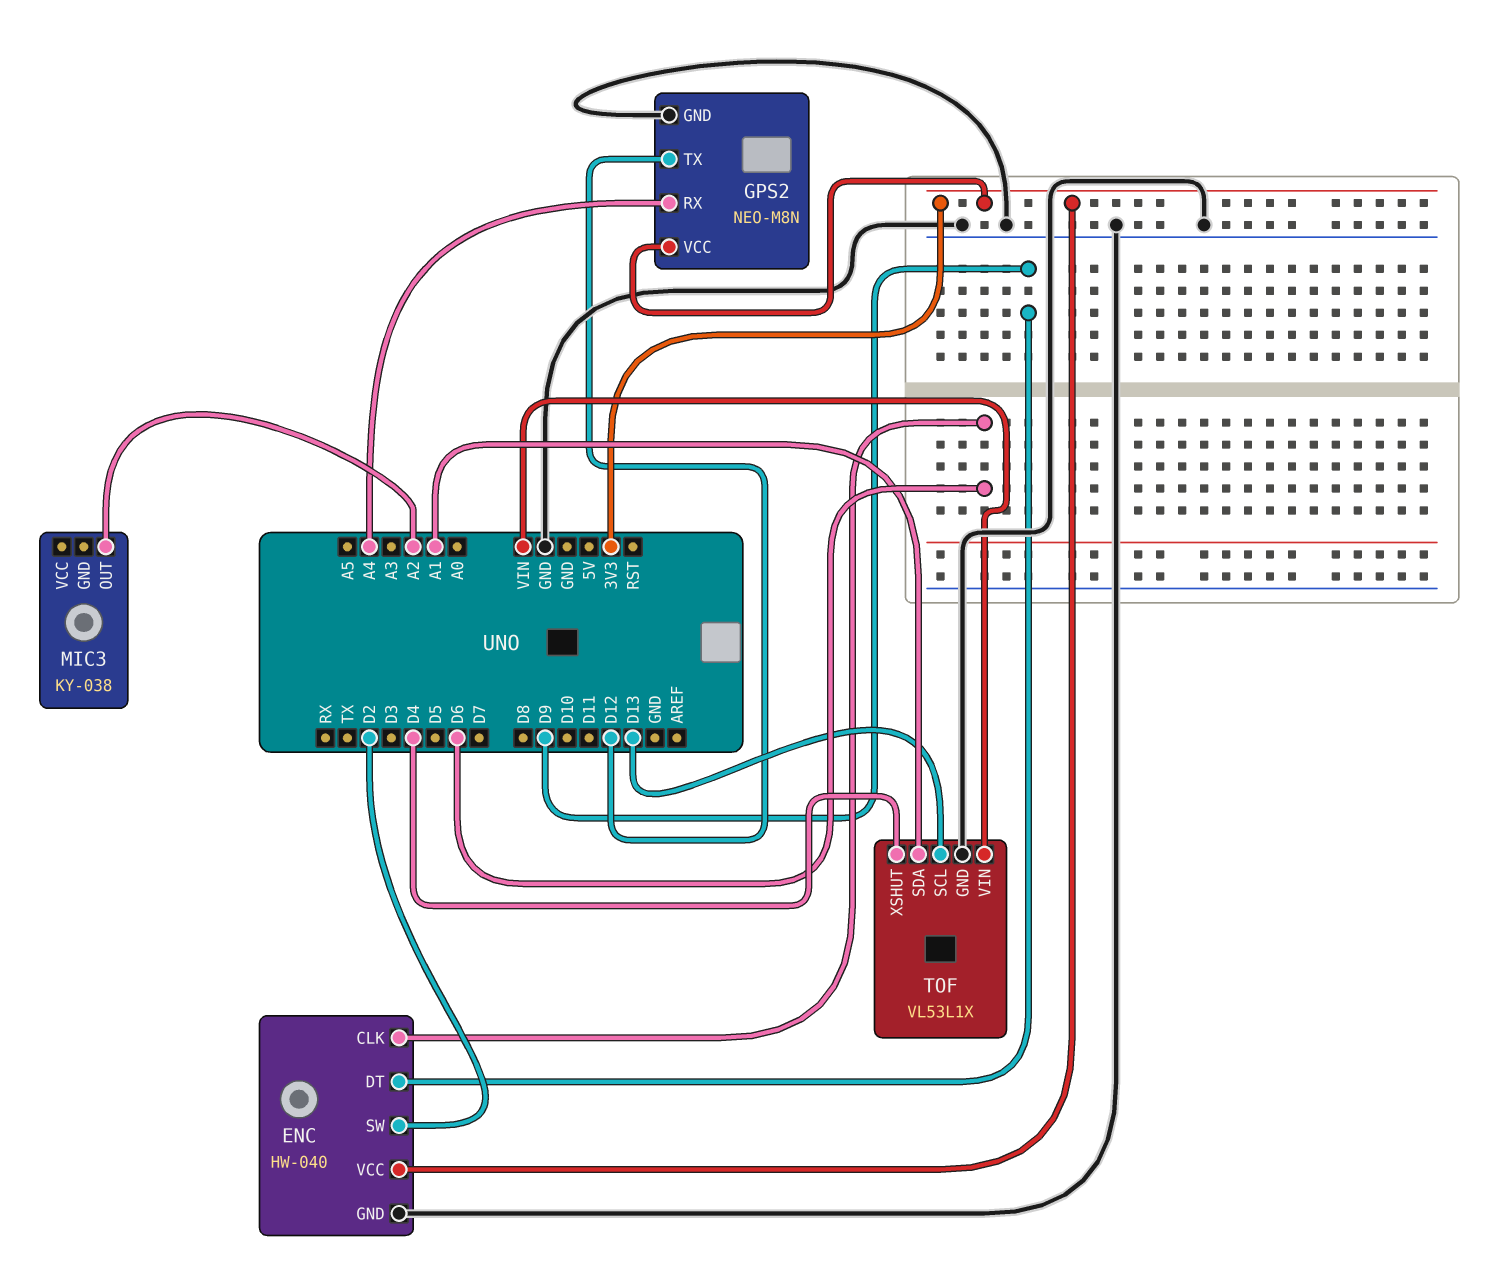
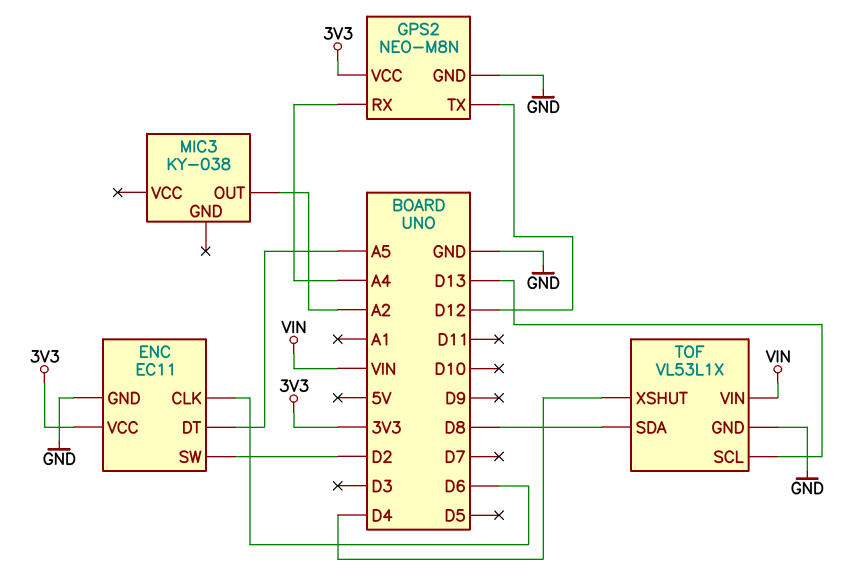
ENC: HW-040 -> EC11
ENC pin DT: D9 -> A5
TOF pin SDA: A1 -> D8

